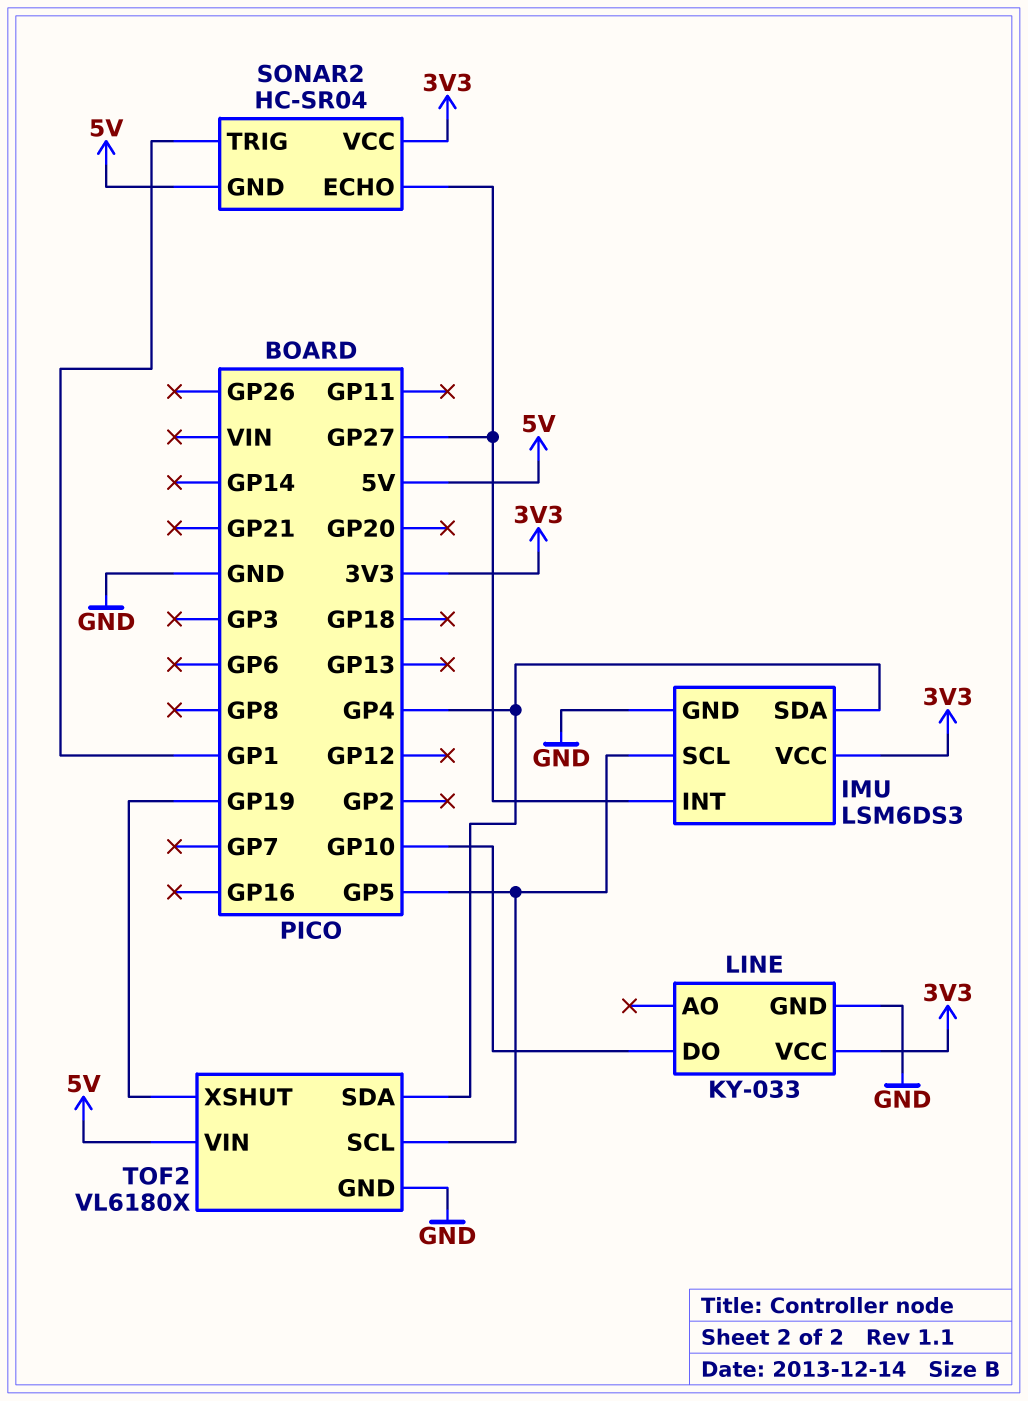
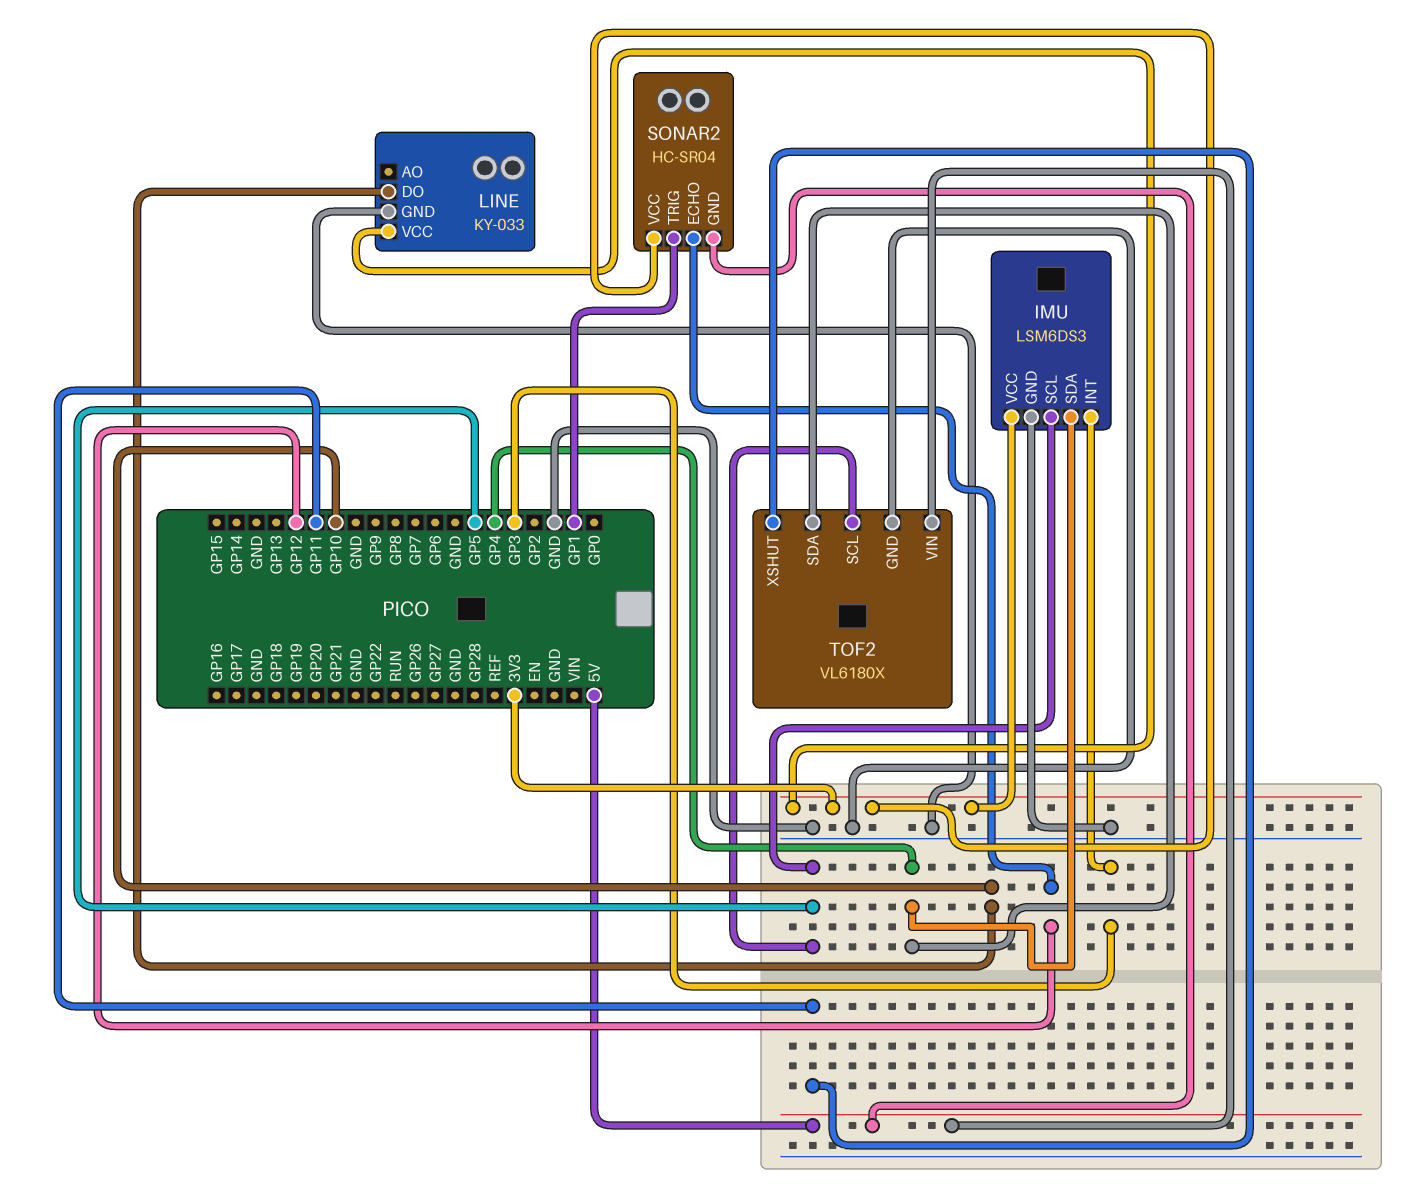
IMU pin INT: GP27 -> GP3
SONAR2 pin ECHO: GP27 -> GP12
TOF2 pin XSHUT: GP19 -> GP11

